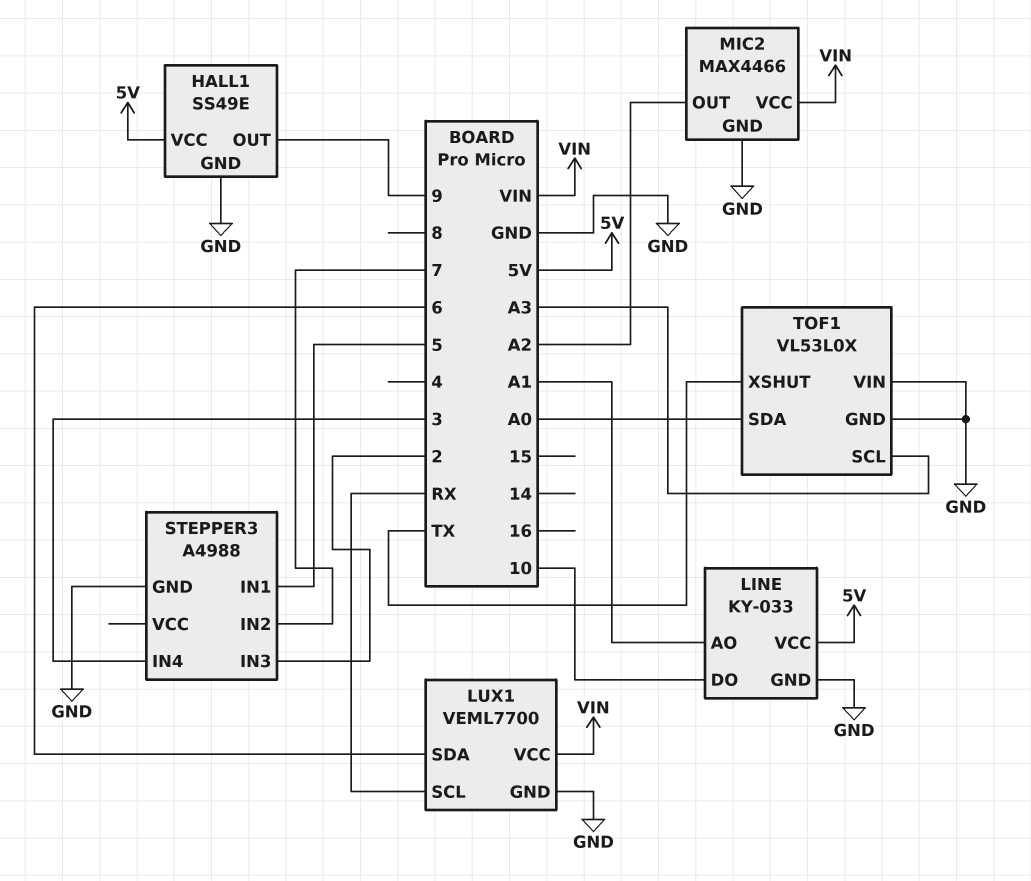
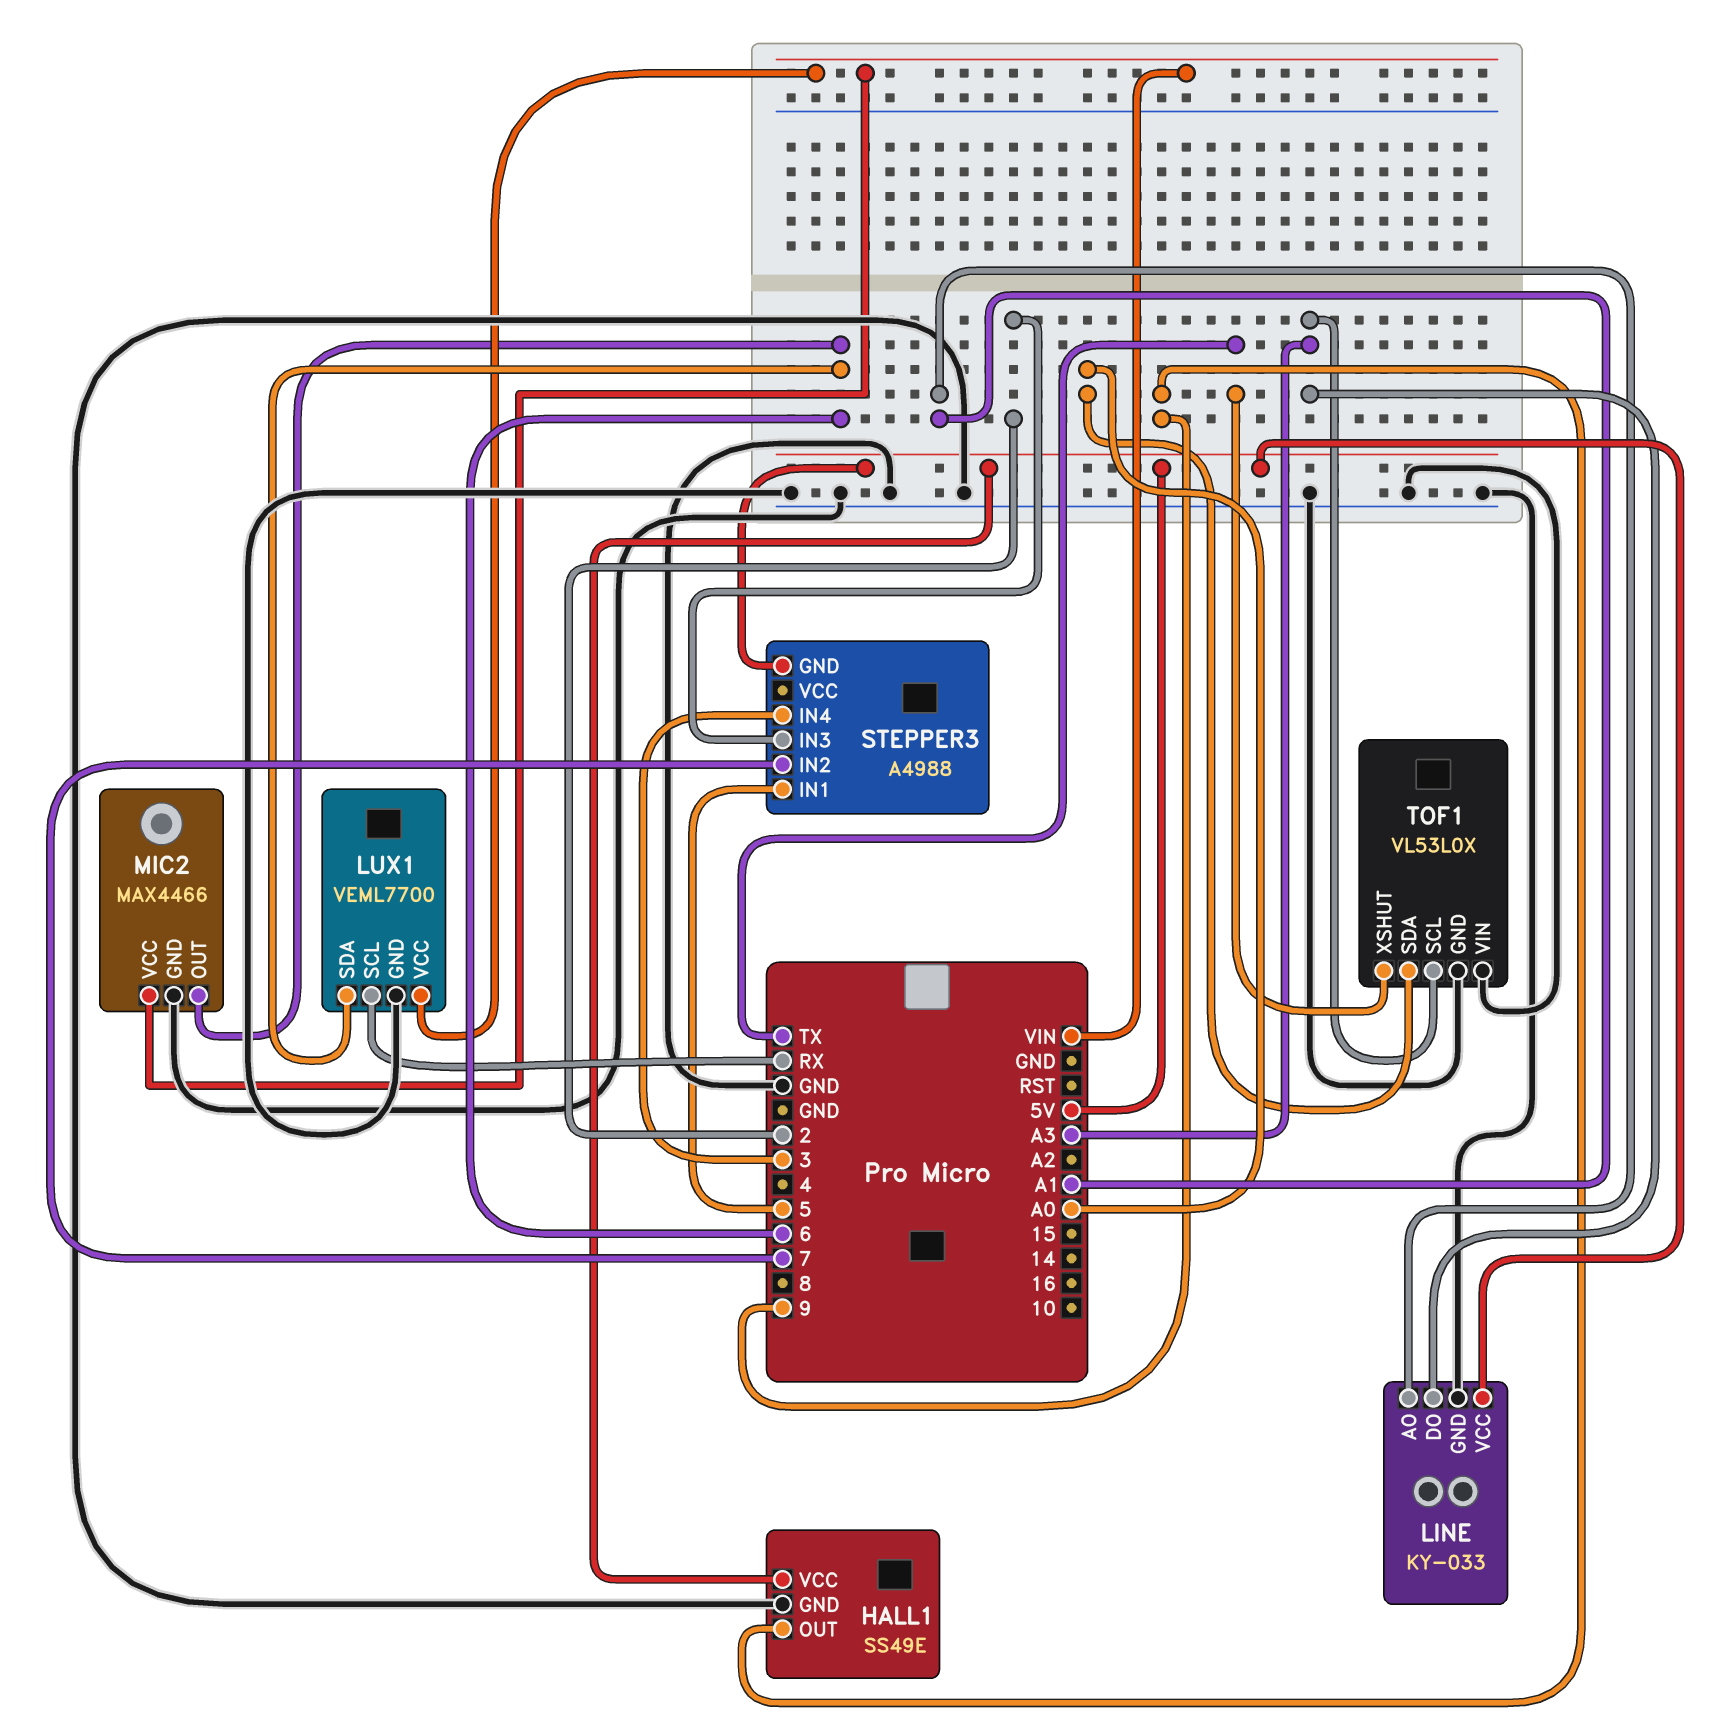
LINE pin DO: 10 -> A3
MIC2 pin OUT: A2 -> 6
STEPPER3 pin GND: GND -> 5V

